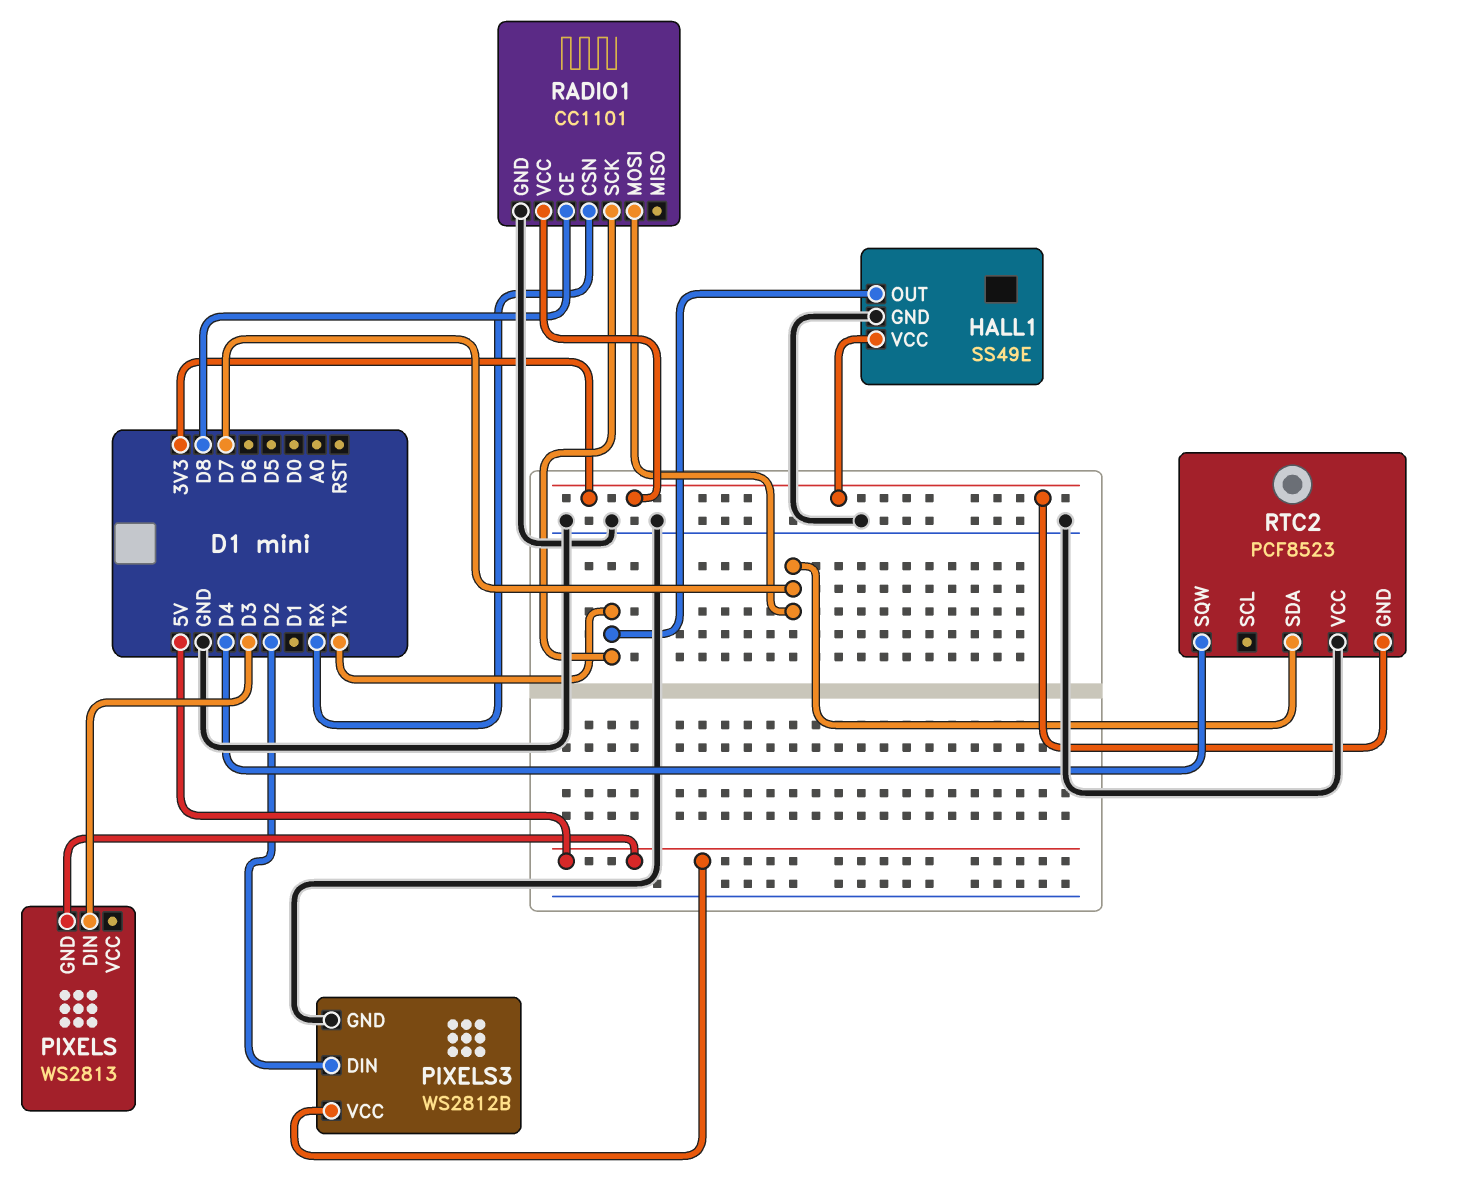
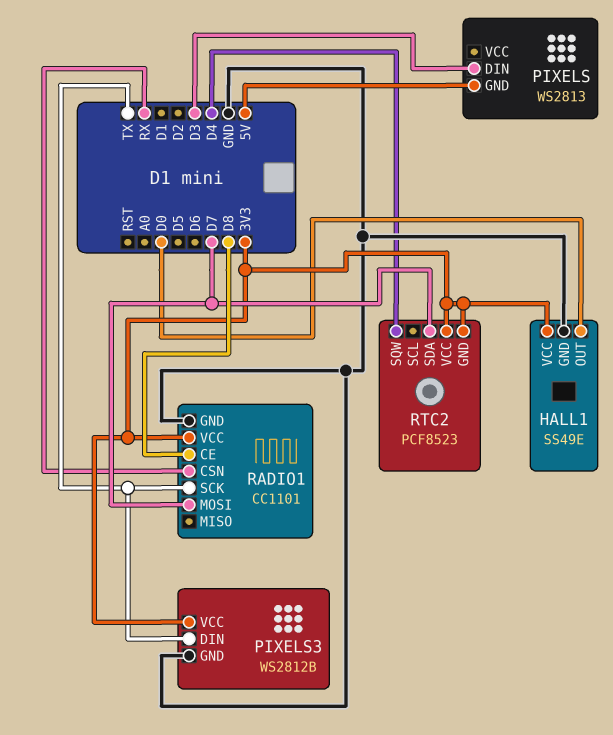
HALL1 pin OUT: TX -> D0
PIXELS3 pin DIN: D2 -> TX
PIXELS3 pin VCC: 5V -> 3V3
RTC2 pin VCC: GND -> 3V3

